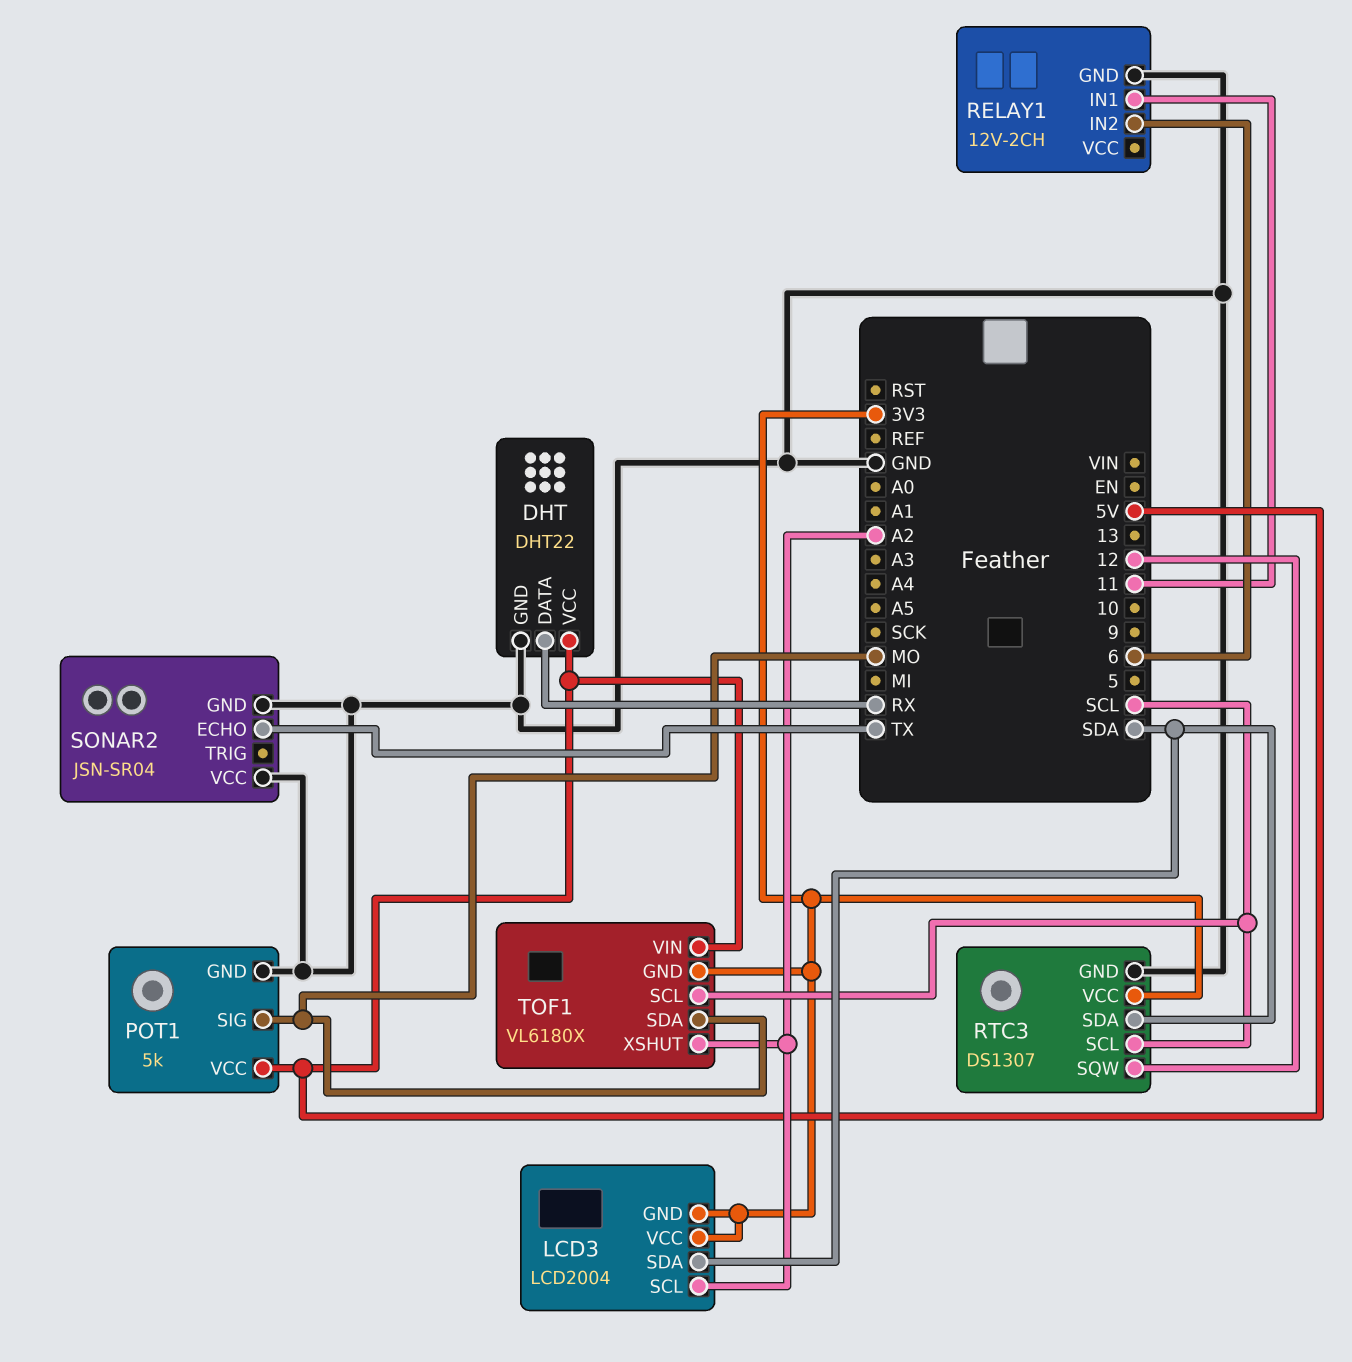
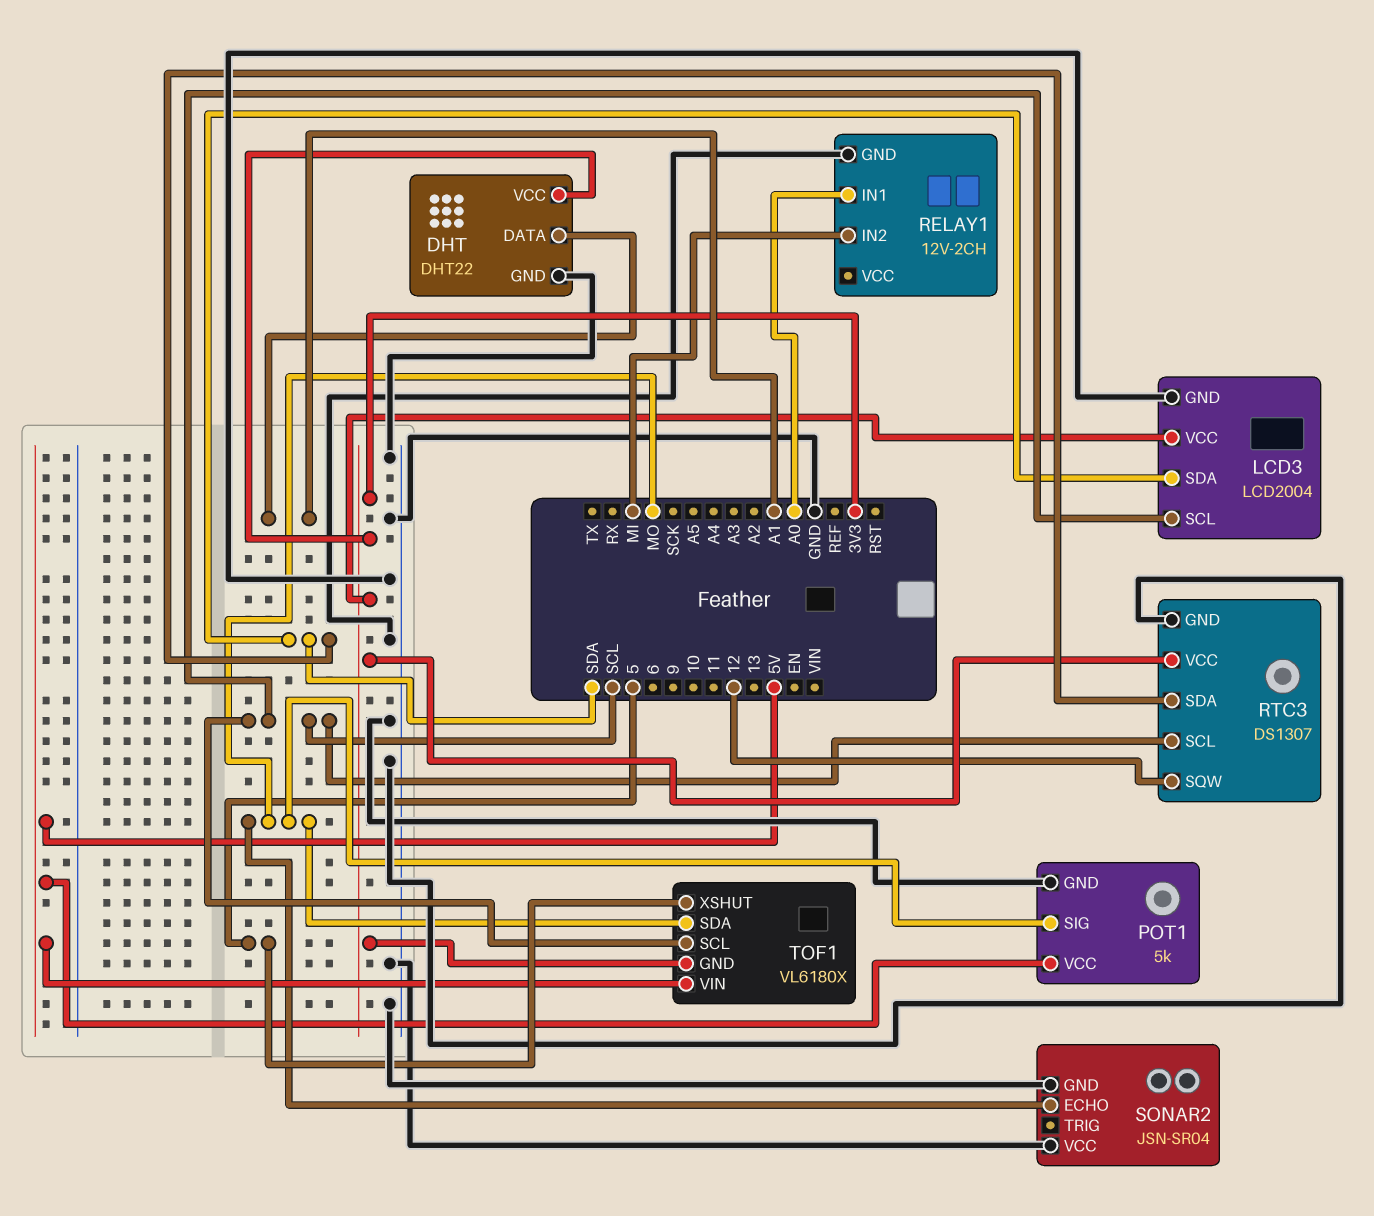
DHT pin DATA: RX -> A1
DHT pin VCC: 5V -> 3V3
LCD3 pin GND: 3V3 -> GND
LCD3 pin SCL: A2 -> SCL
RELAY1 pin IN1: 11 -> A0
RELAY1 pin IN2: 6 -> MI
SONAR2 pin ECHO: TX -> MO
TOF1 pin XSHUT: A2 -> 5

